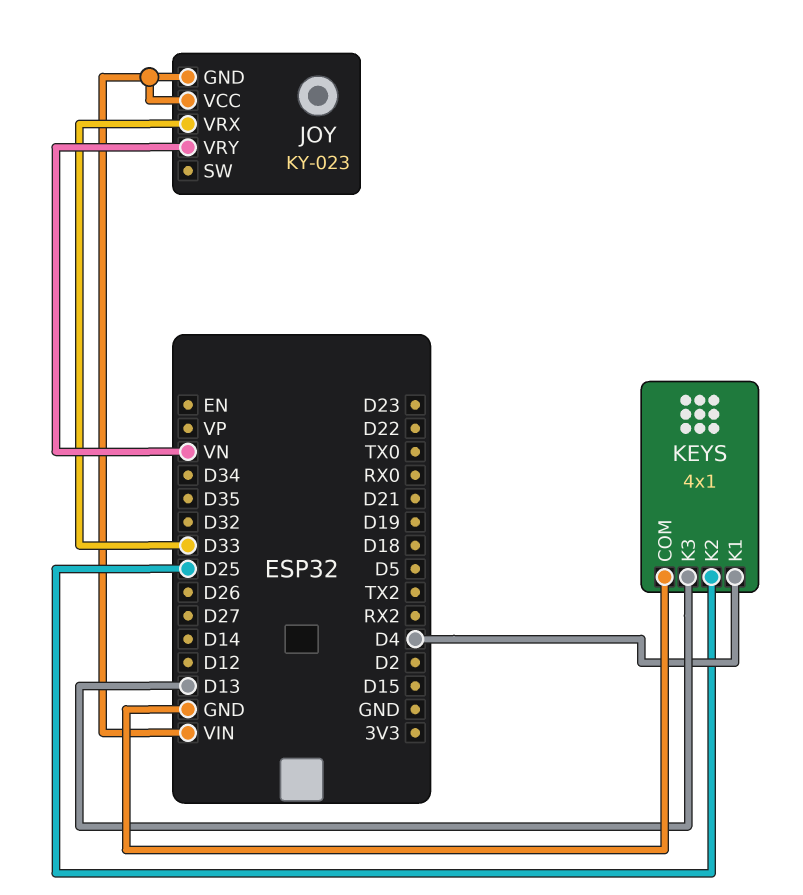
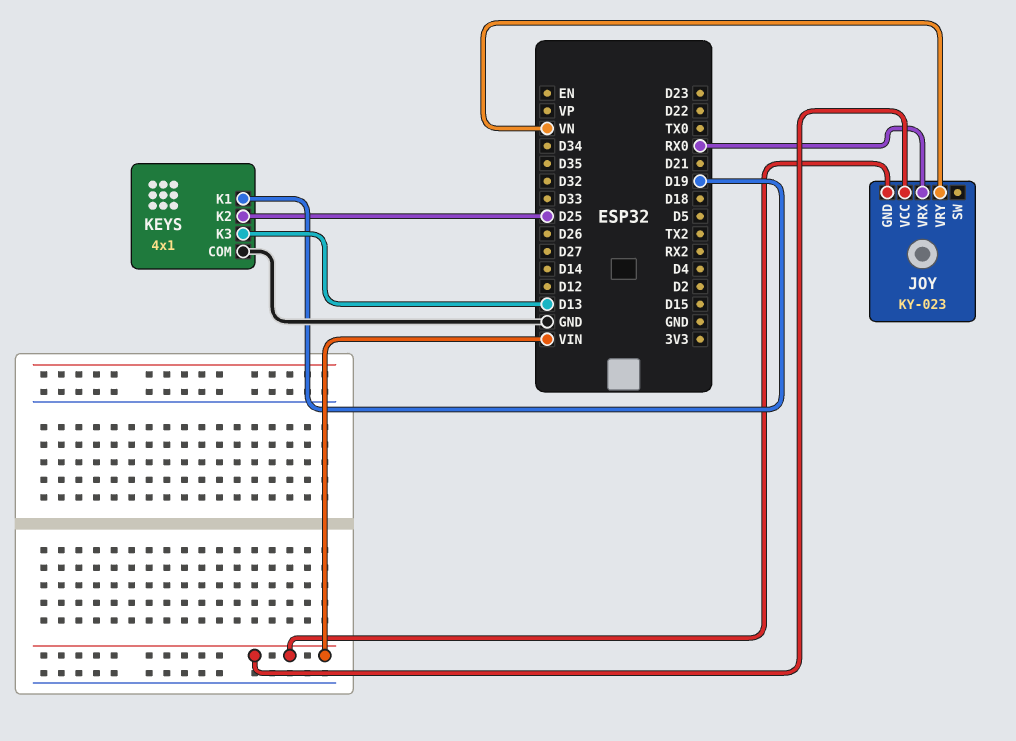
JOY pin VRX: D33 -> RX0
KEYS pin K1: D4 -> D19

